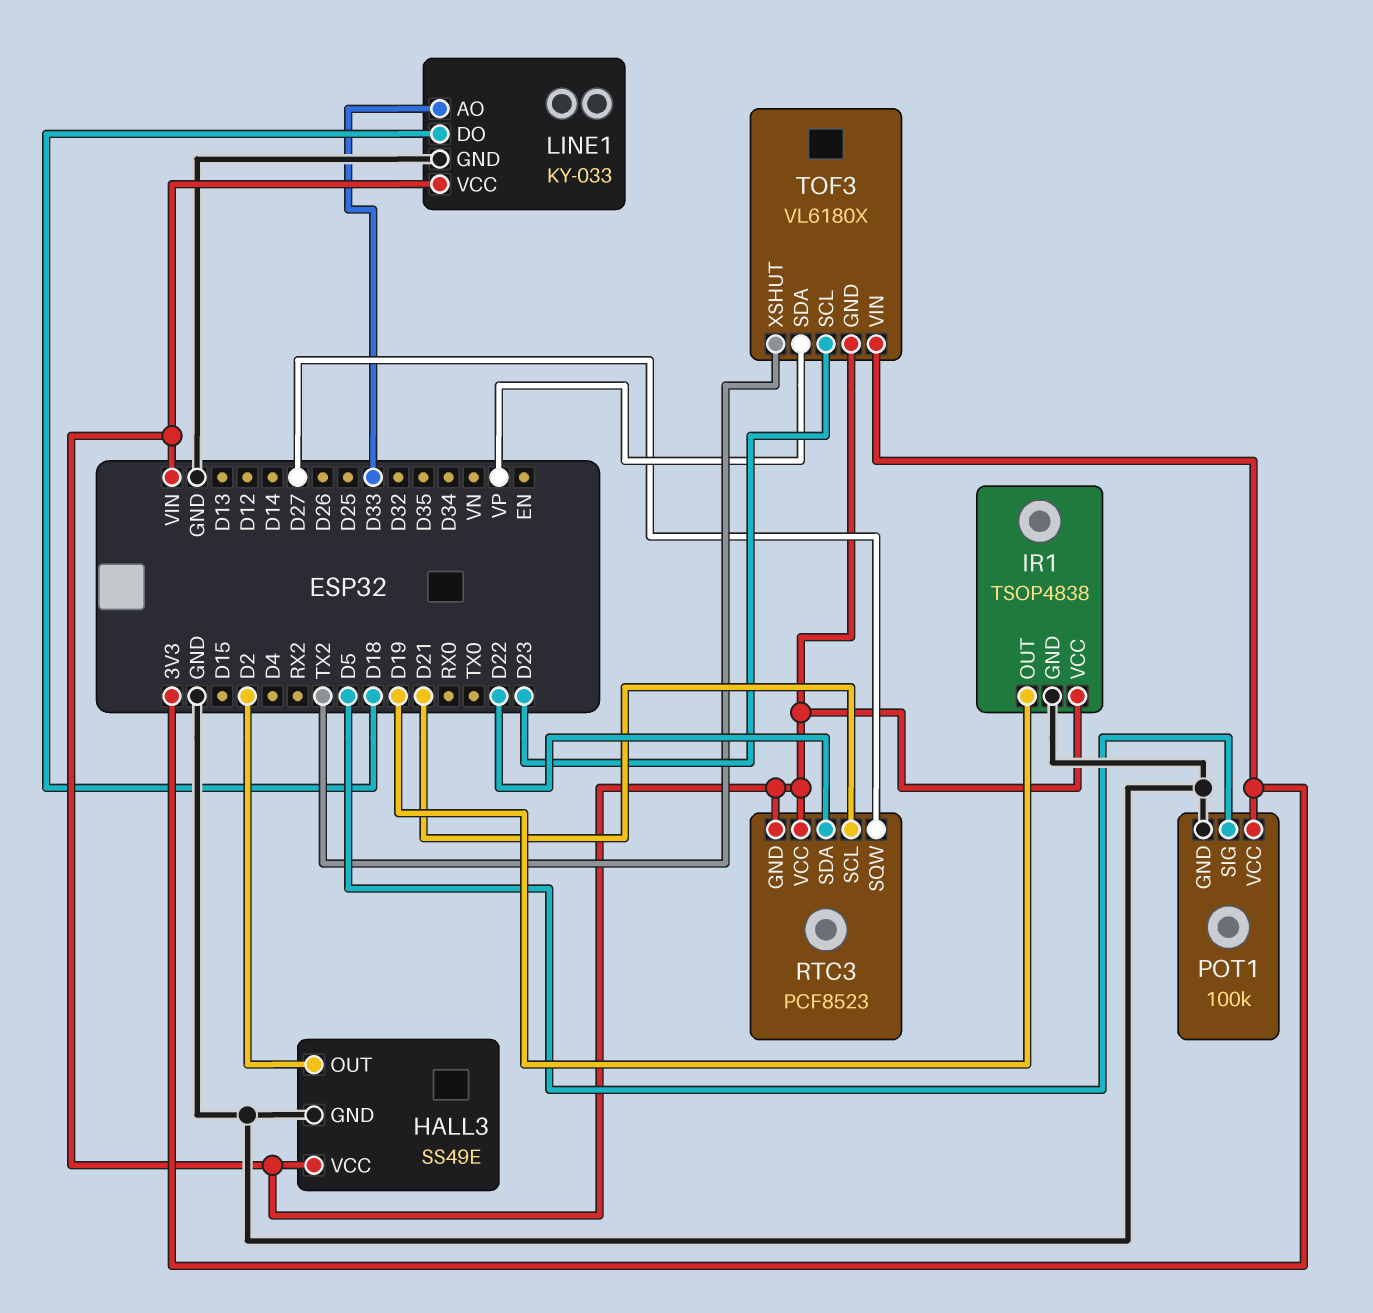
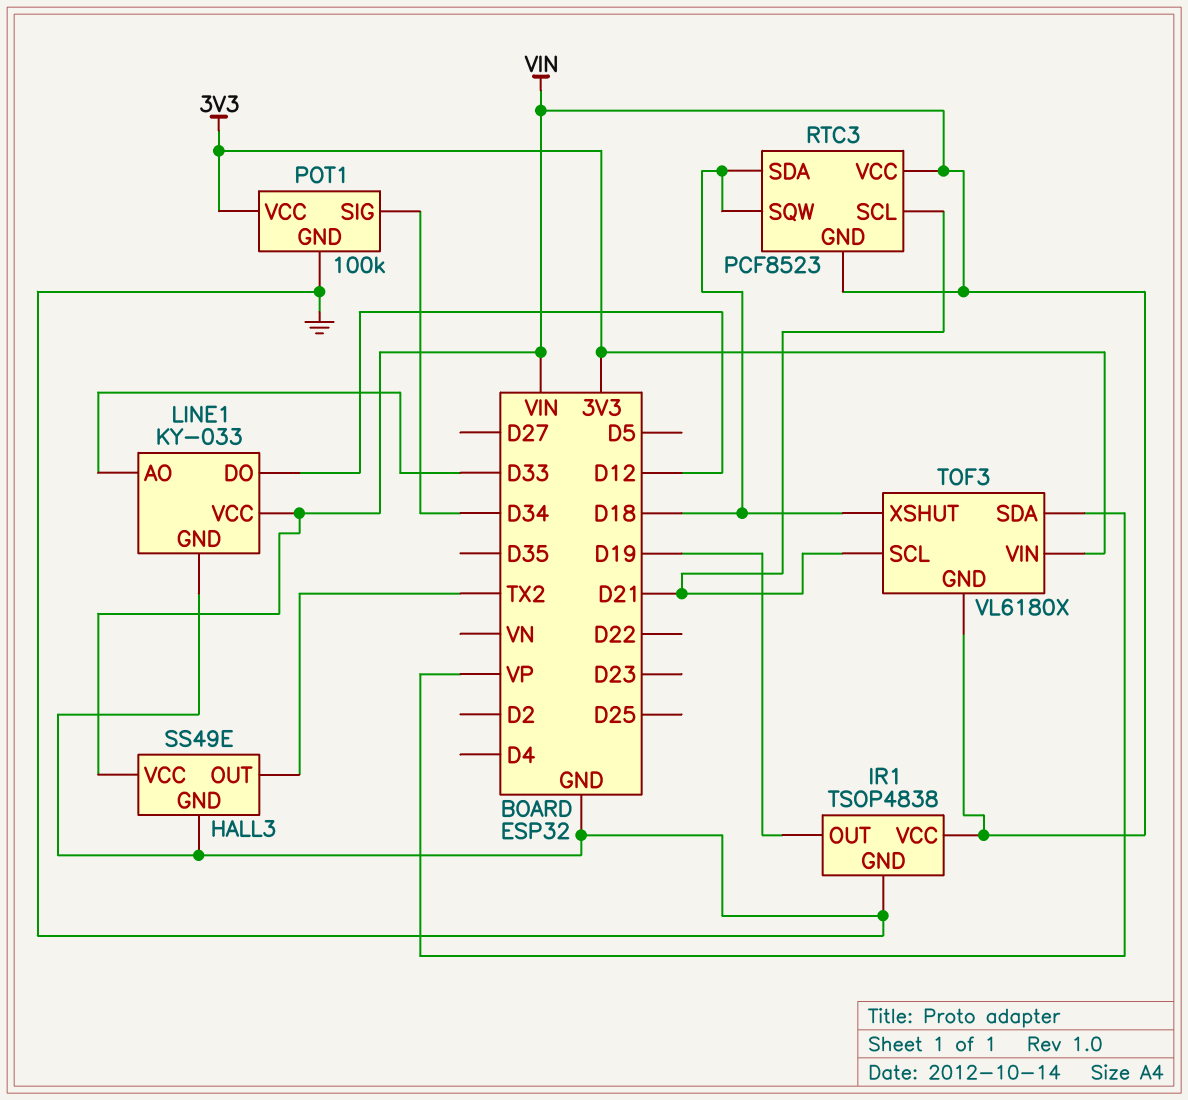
HALL3 pin OUT: D2 -> TX2
LINE1 pin DO: D18 -> D12
POT1 pin SIG: D5 -> D34
RTC3 pin SDA: D22 -> D18
RTC3 pin SQW: D27 -> D18
TOF3 pin SCL: D23 -> D21
TOF3 pin XSHUT: TX2 -> D18

